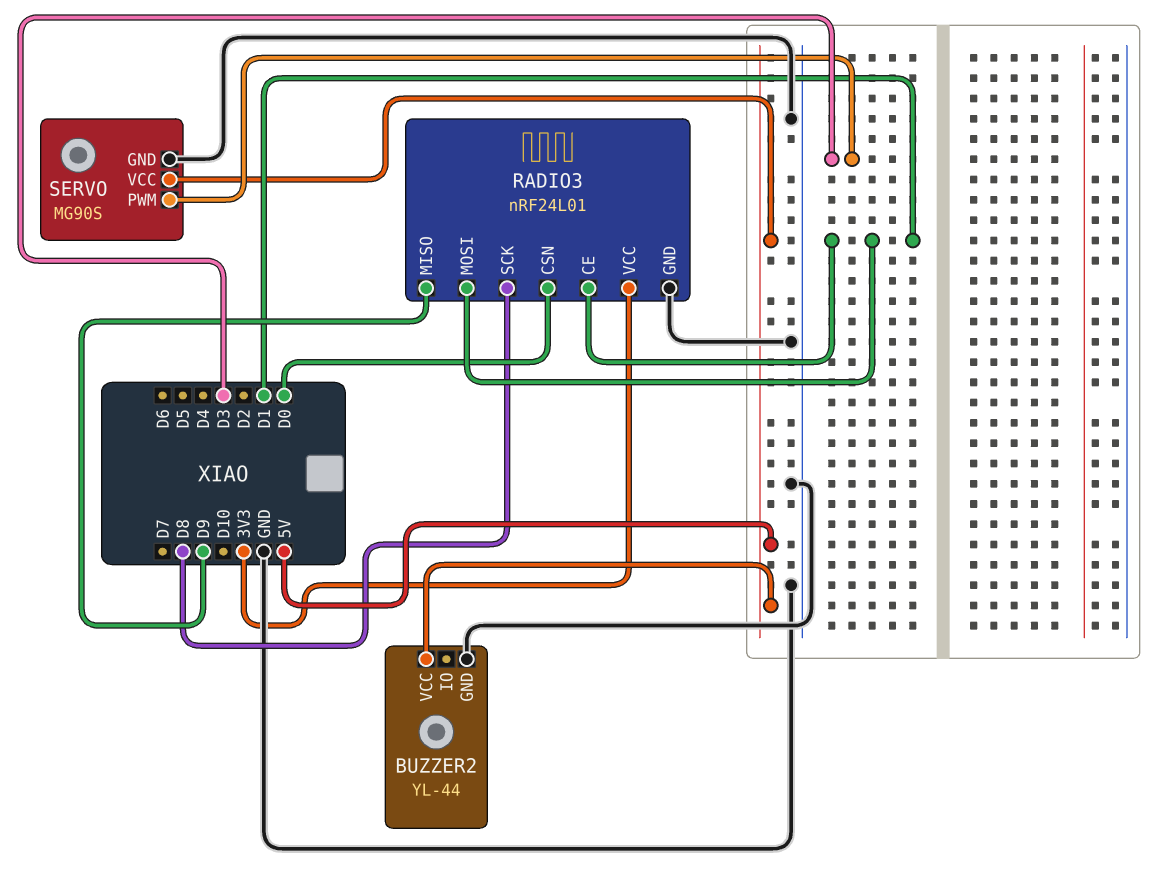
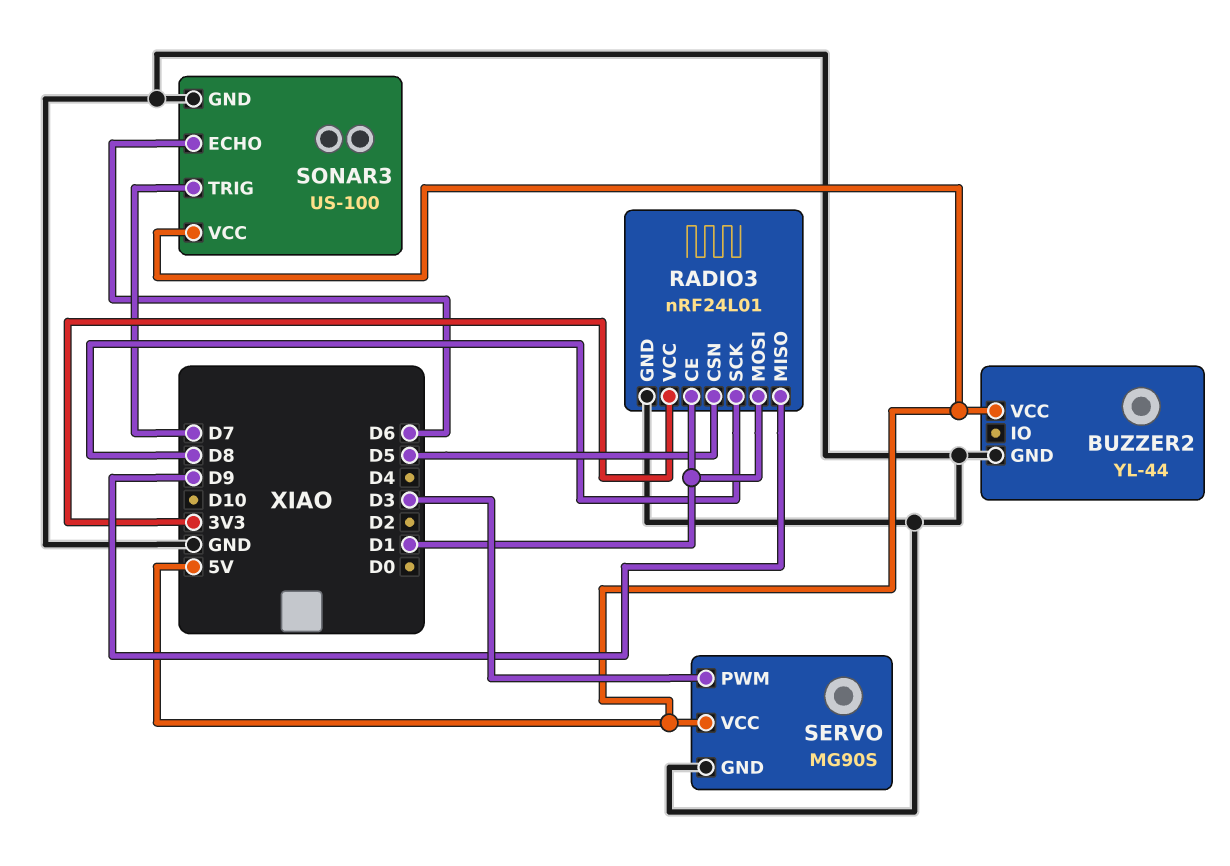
RADIO3 pin CSN: D0 -> D5
SONAR3: none -> US-100
SONAR3 pin ECHO: none -> D6
SONAR3 pin GND: none -> GND
SONAR3 pin TRIG: none -> D7
SONAR3 pin VCC: none -> 5V

